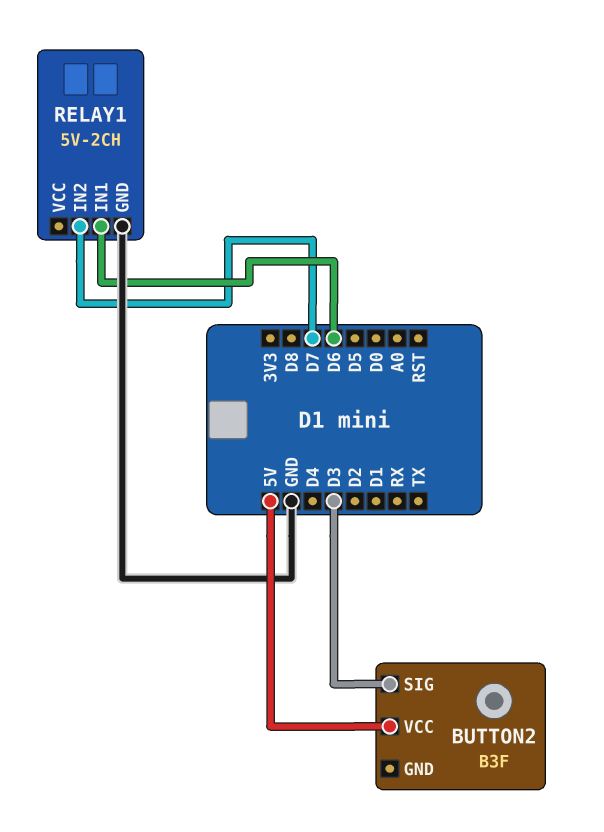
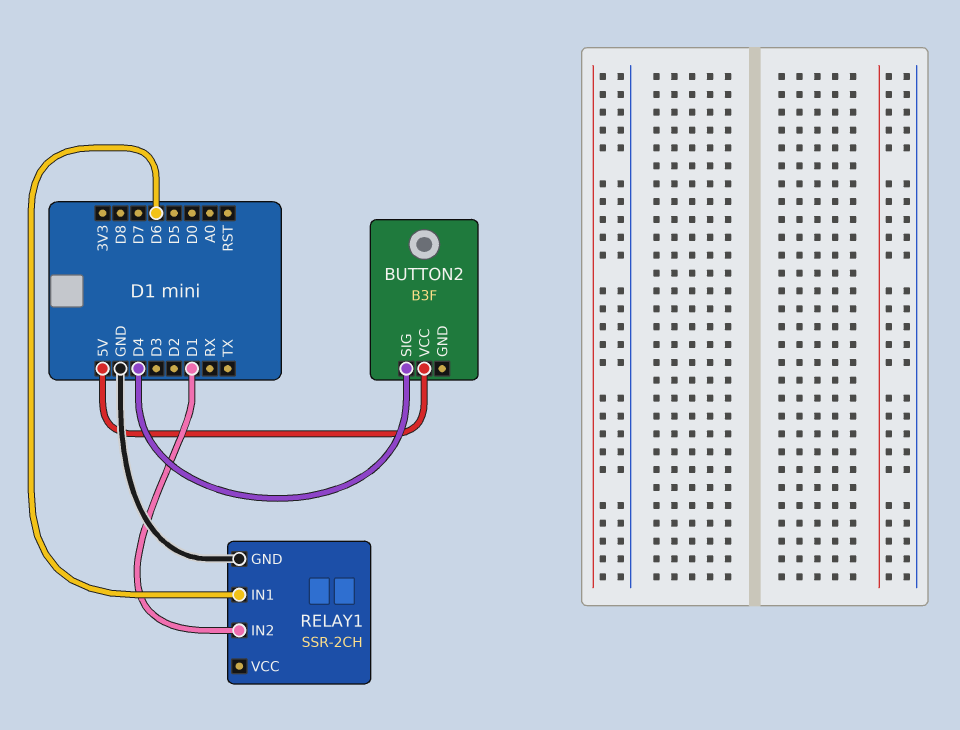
BUTTON2 pin SIG: D3 -> D4
RELAY1: 5V-2CH -> SSR-2CH
RELAY1 pin IN2: D7 -> D1

